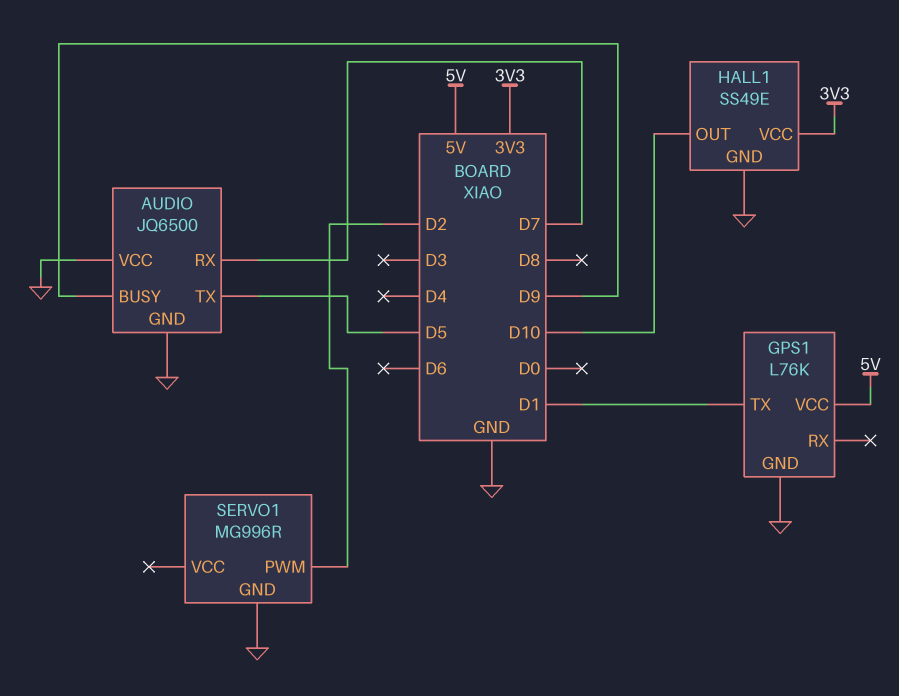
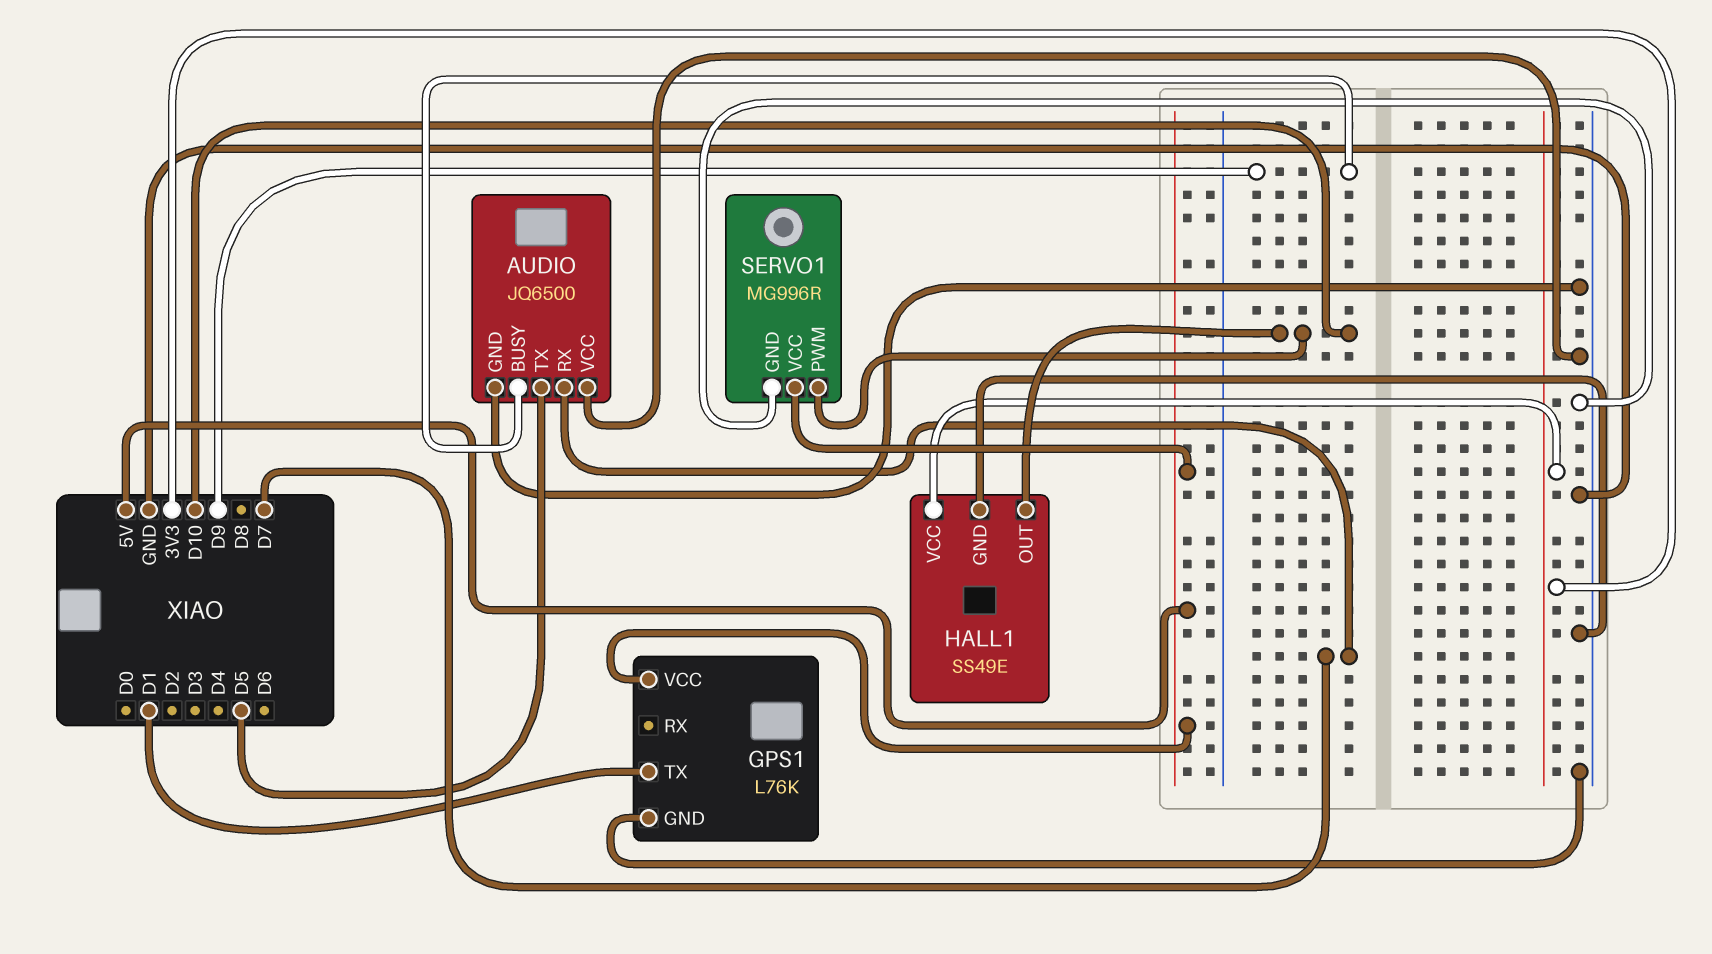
SERVO1 pin PWM: D2 -> D10
SERVO1 pin VCC: none -> 5V

